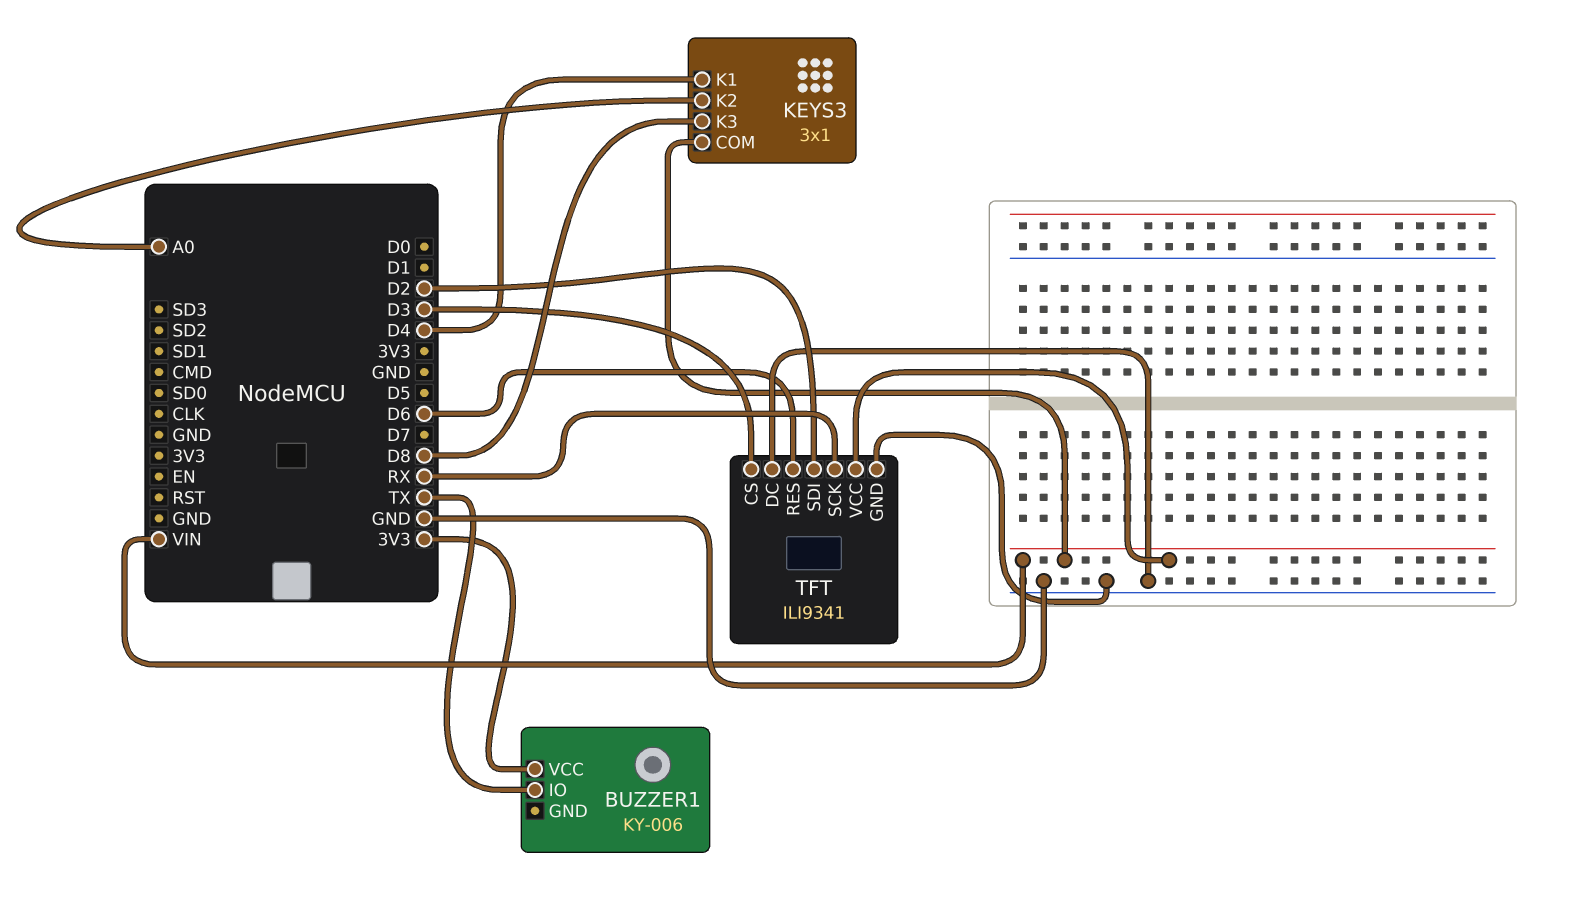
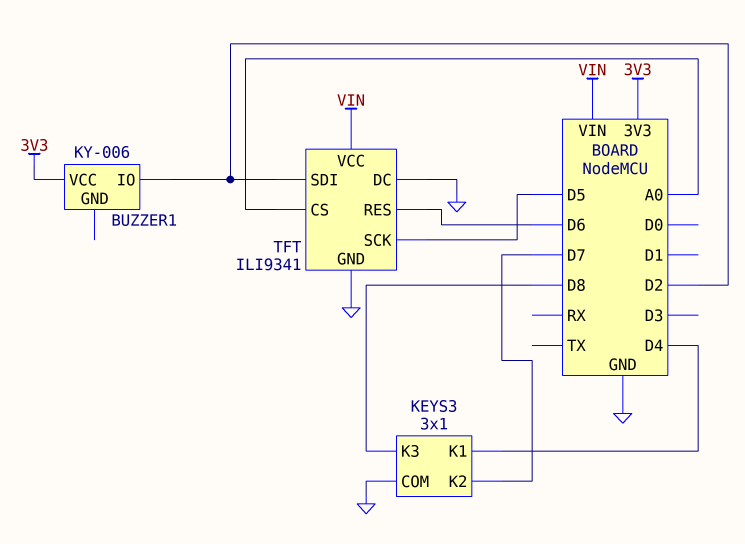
BUZZER1 pin IO: TX -> D2
KEYS3 pin COM: VIN -> GND
KEYS3 pin K2: A0 -> D7
TFT pin CS: D3 -> A0
TFT pin SCK: RX -> D5

